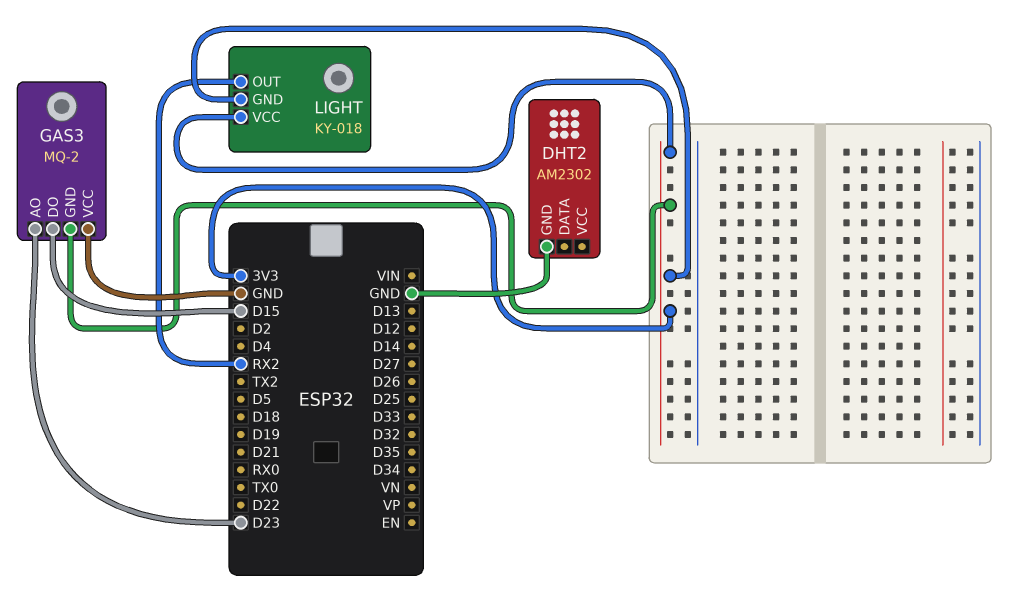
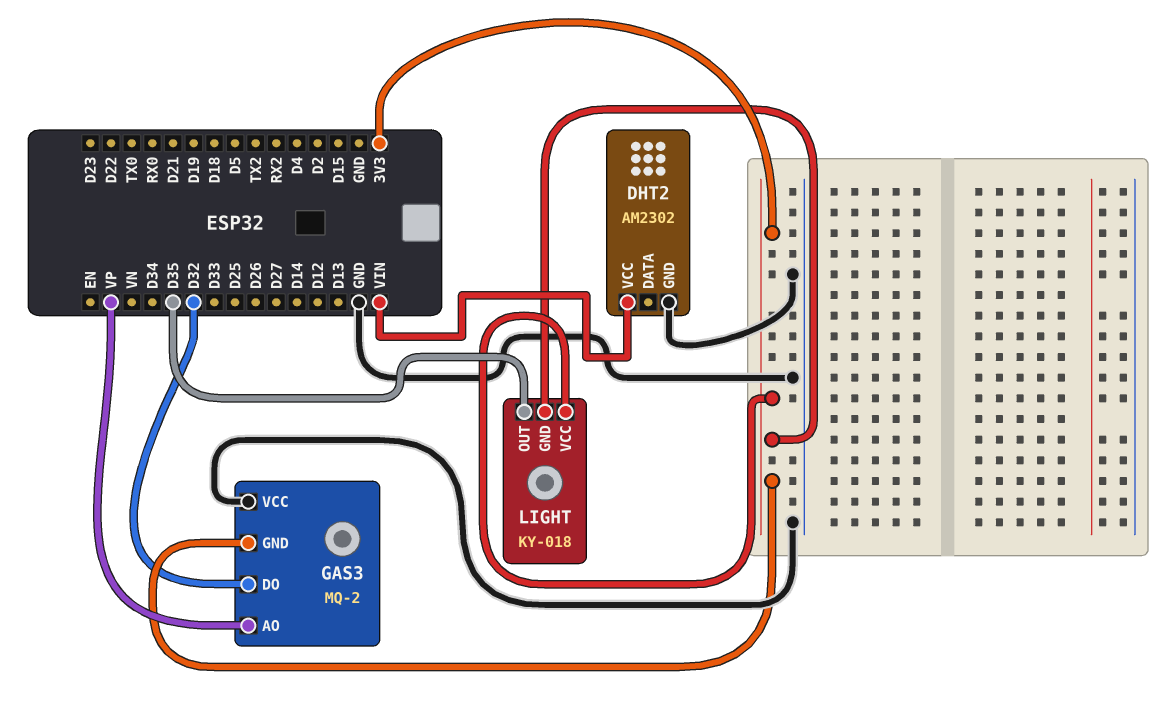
DHT2 pin VCC: none -> VIN
GAS3 pin AO: D23 -> VP
GAS3 pin DO: D15 -> D32
LIGHT pin OUT: RX2 -> D35

